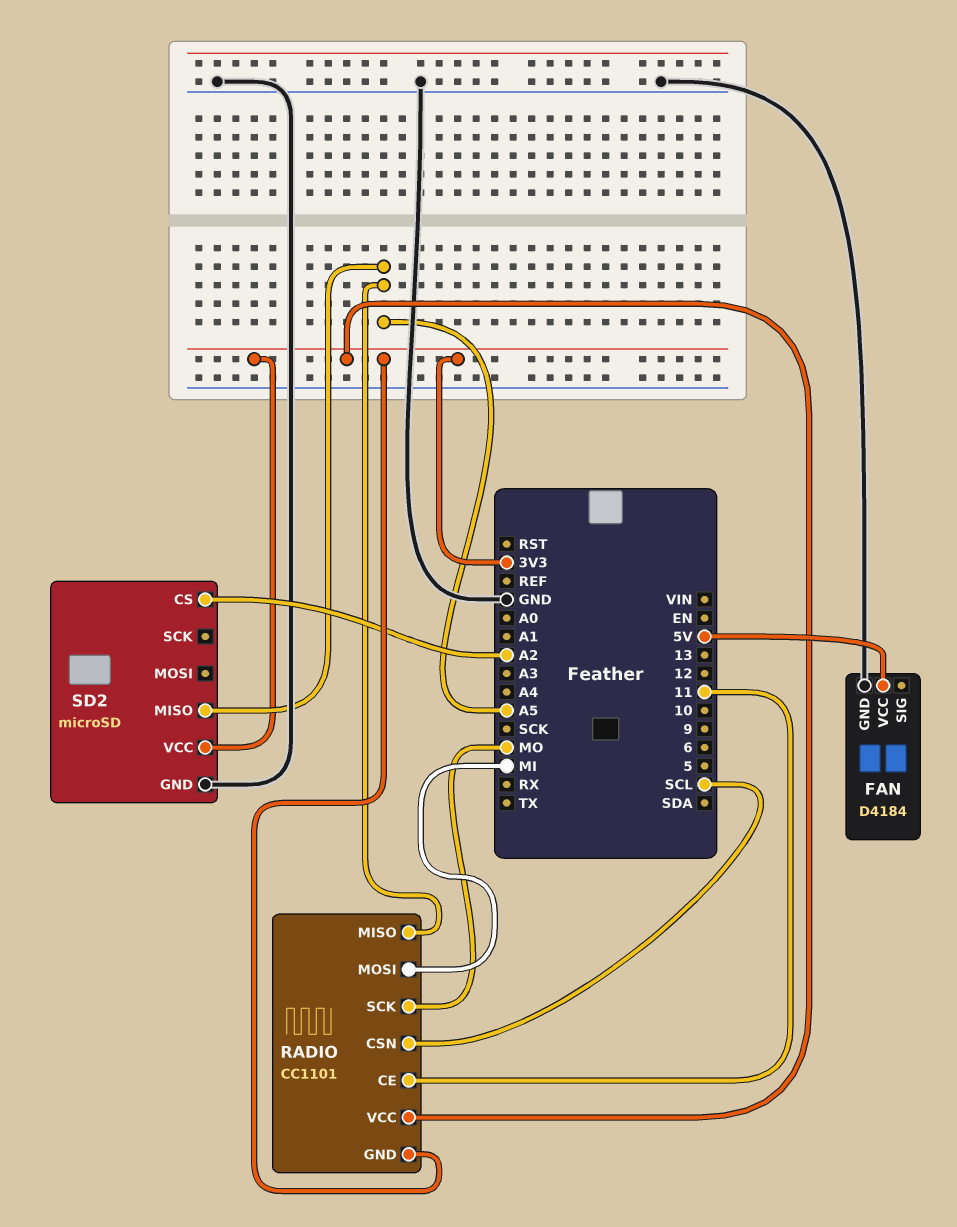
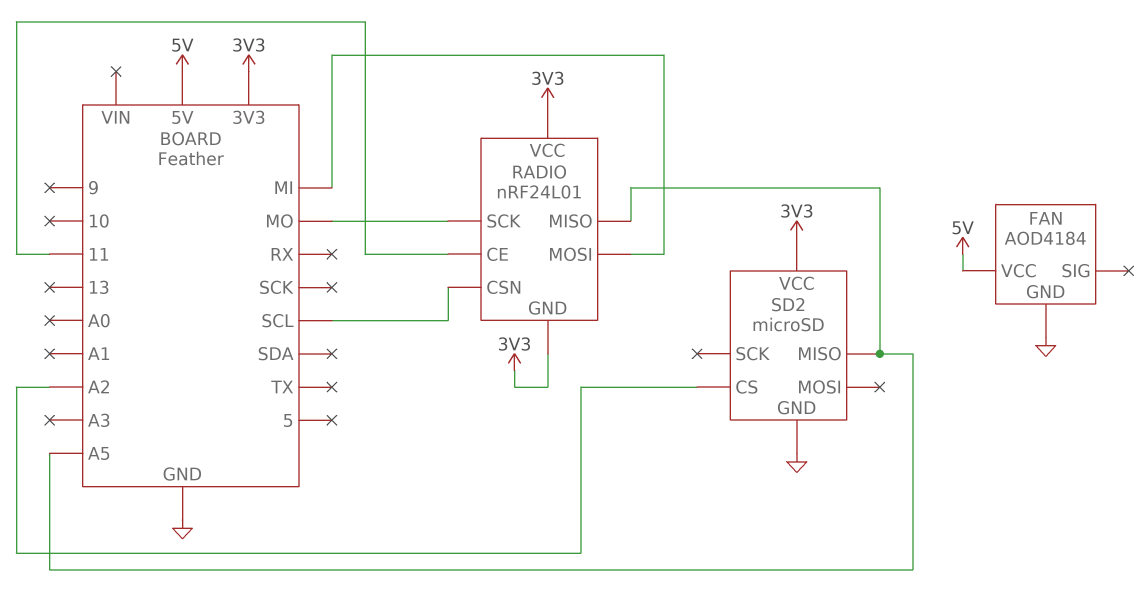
FAN: D4184 -> AOD4184
RADIO: CC1101 -> nRF24L01

